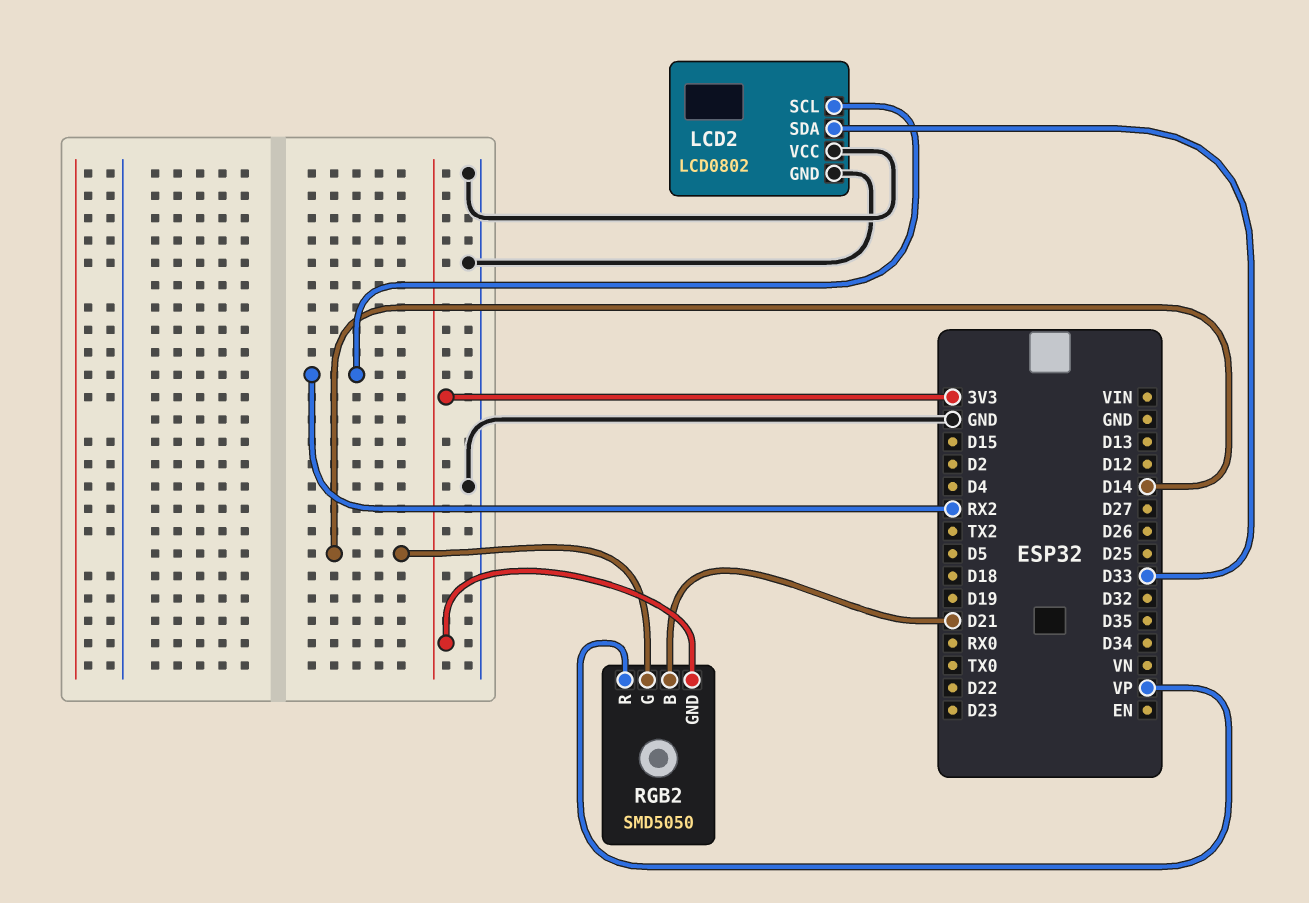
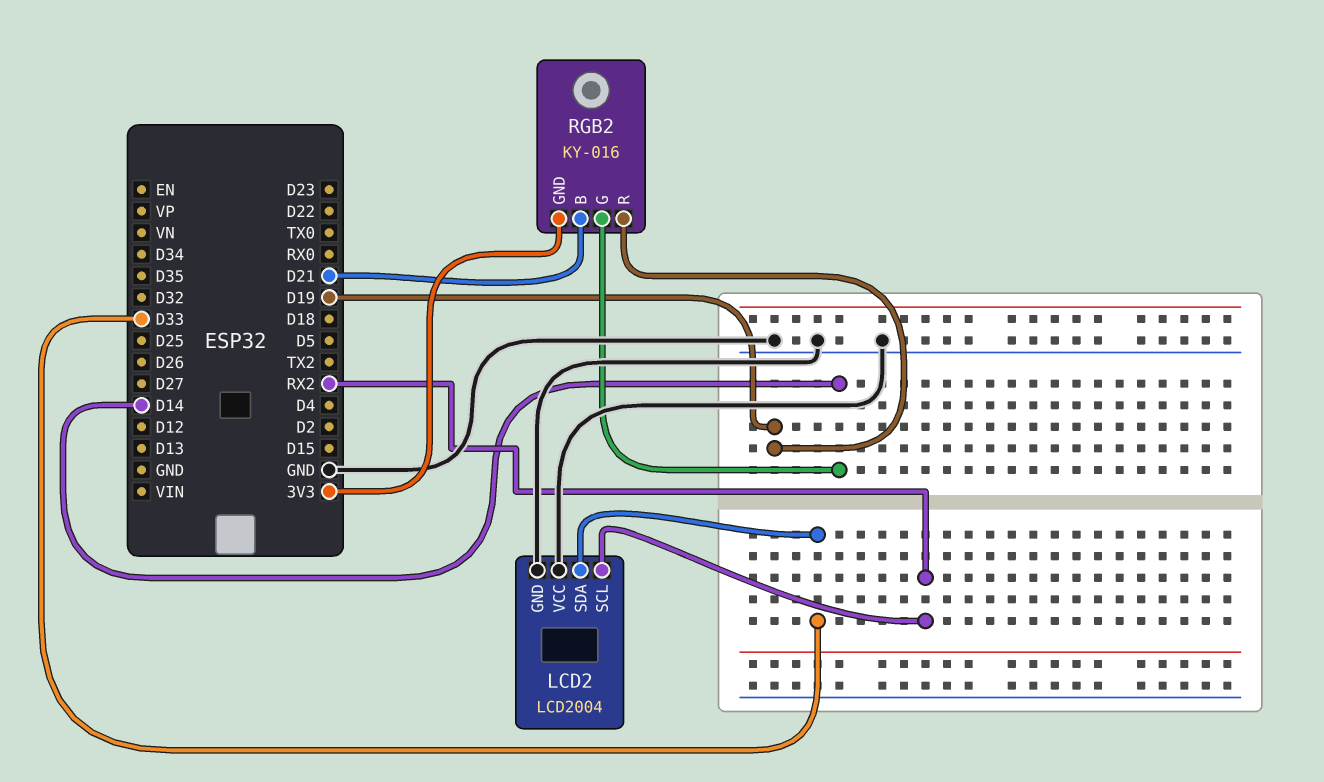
LCD2: LCD0802 -> LCD2004
RGB2: SMD5050 -> KY-016
RGB2 pin R: VP -> D19

